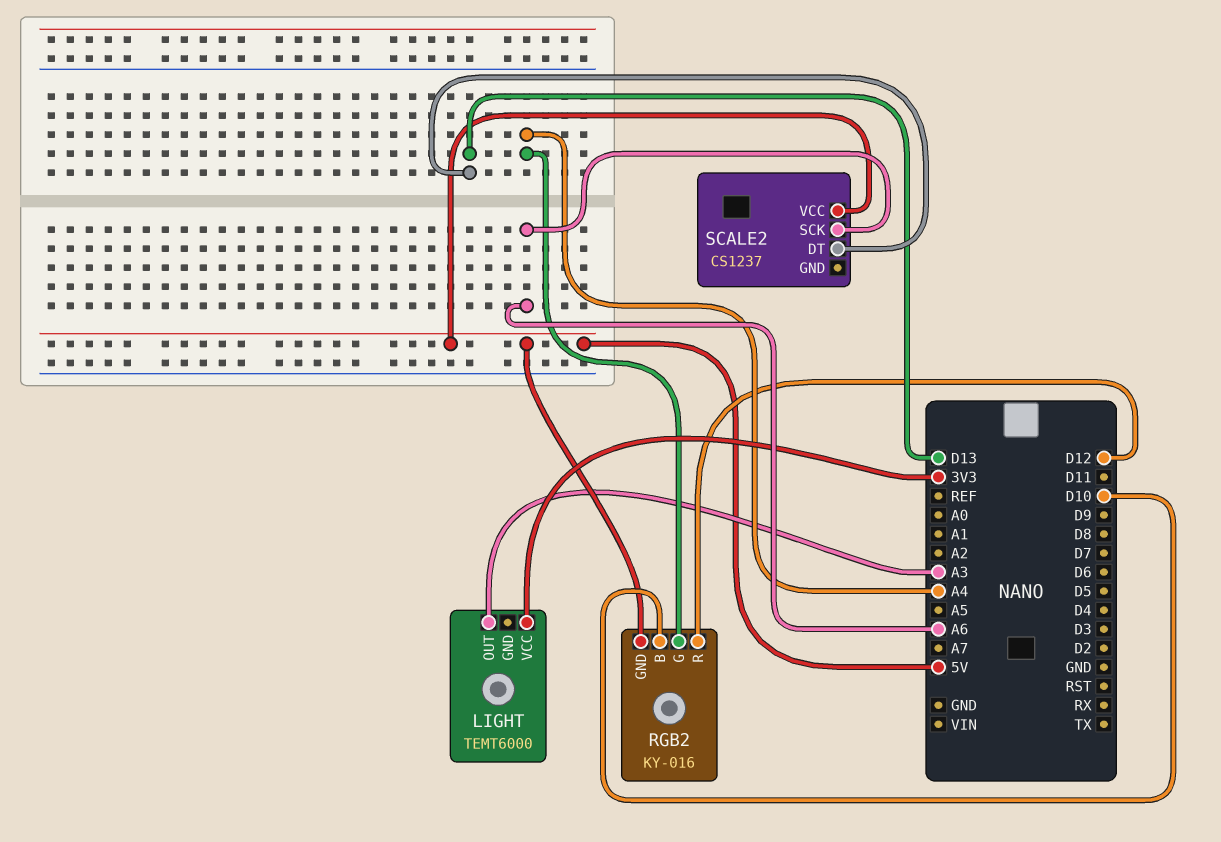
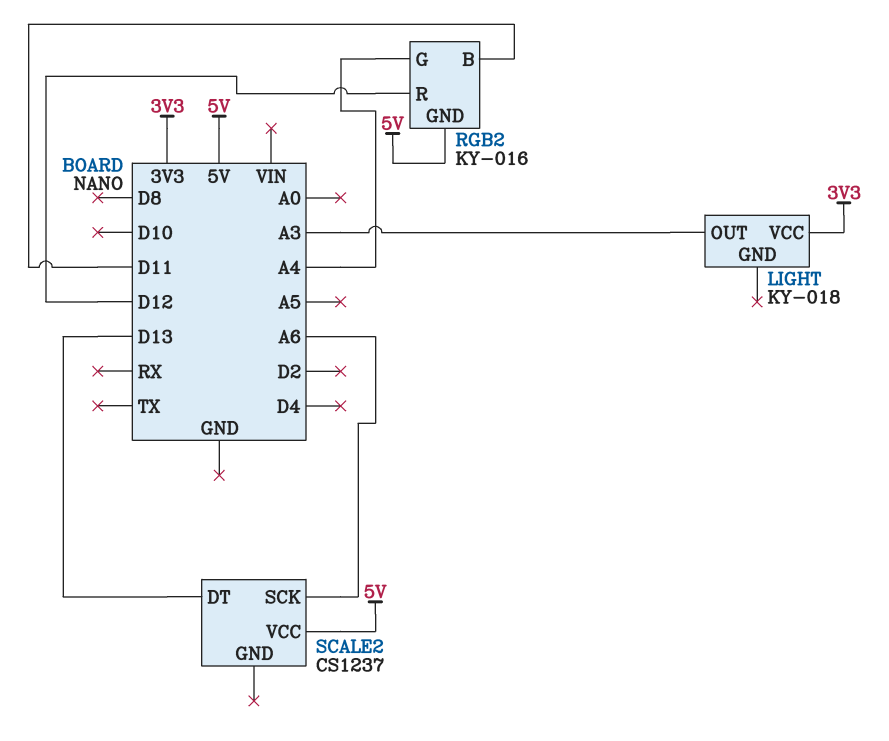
LIGHT: TEMT6000 -> KY-018
RGB2 pin B: D10 -> D11

